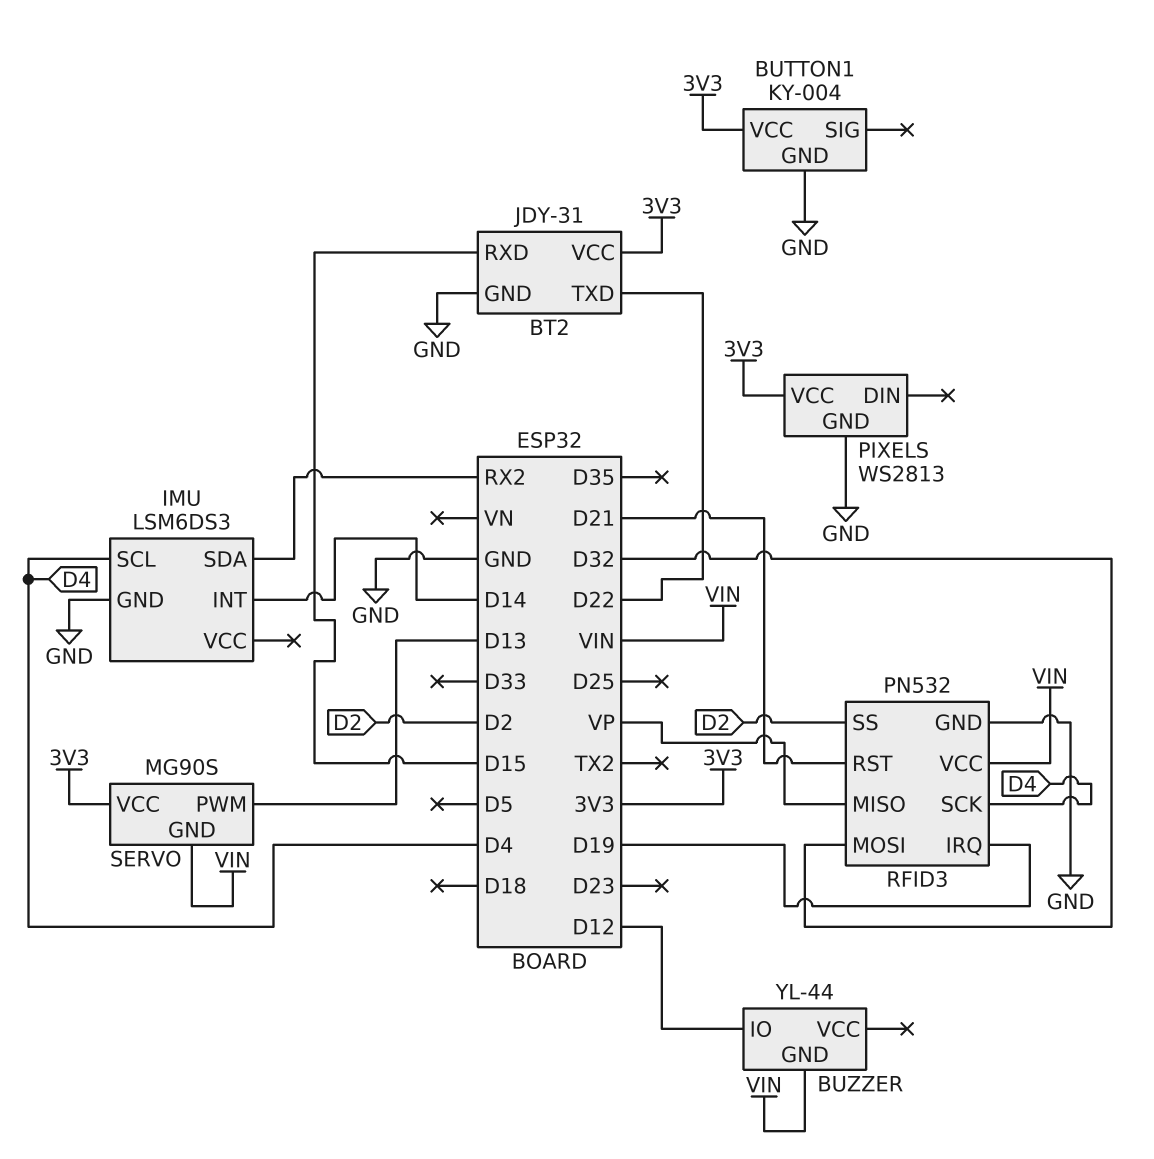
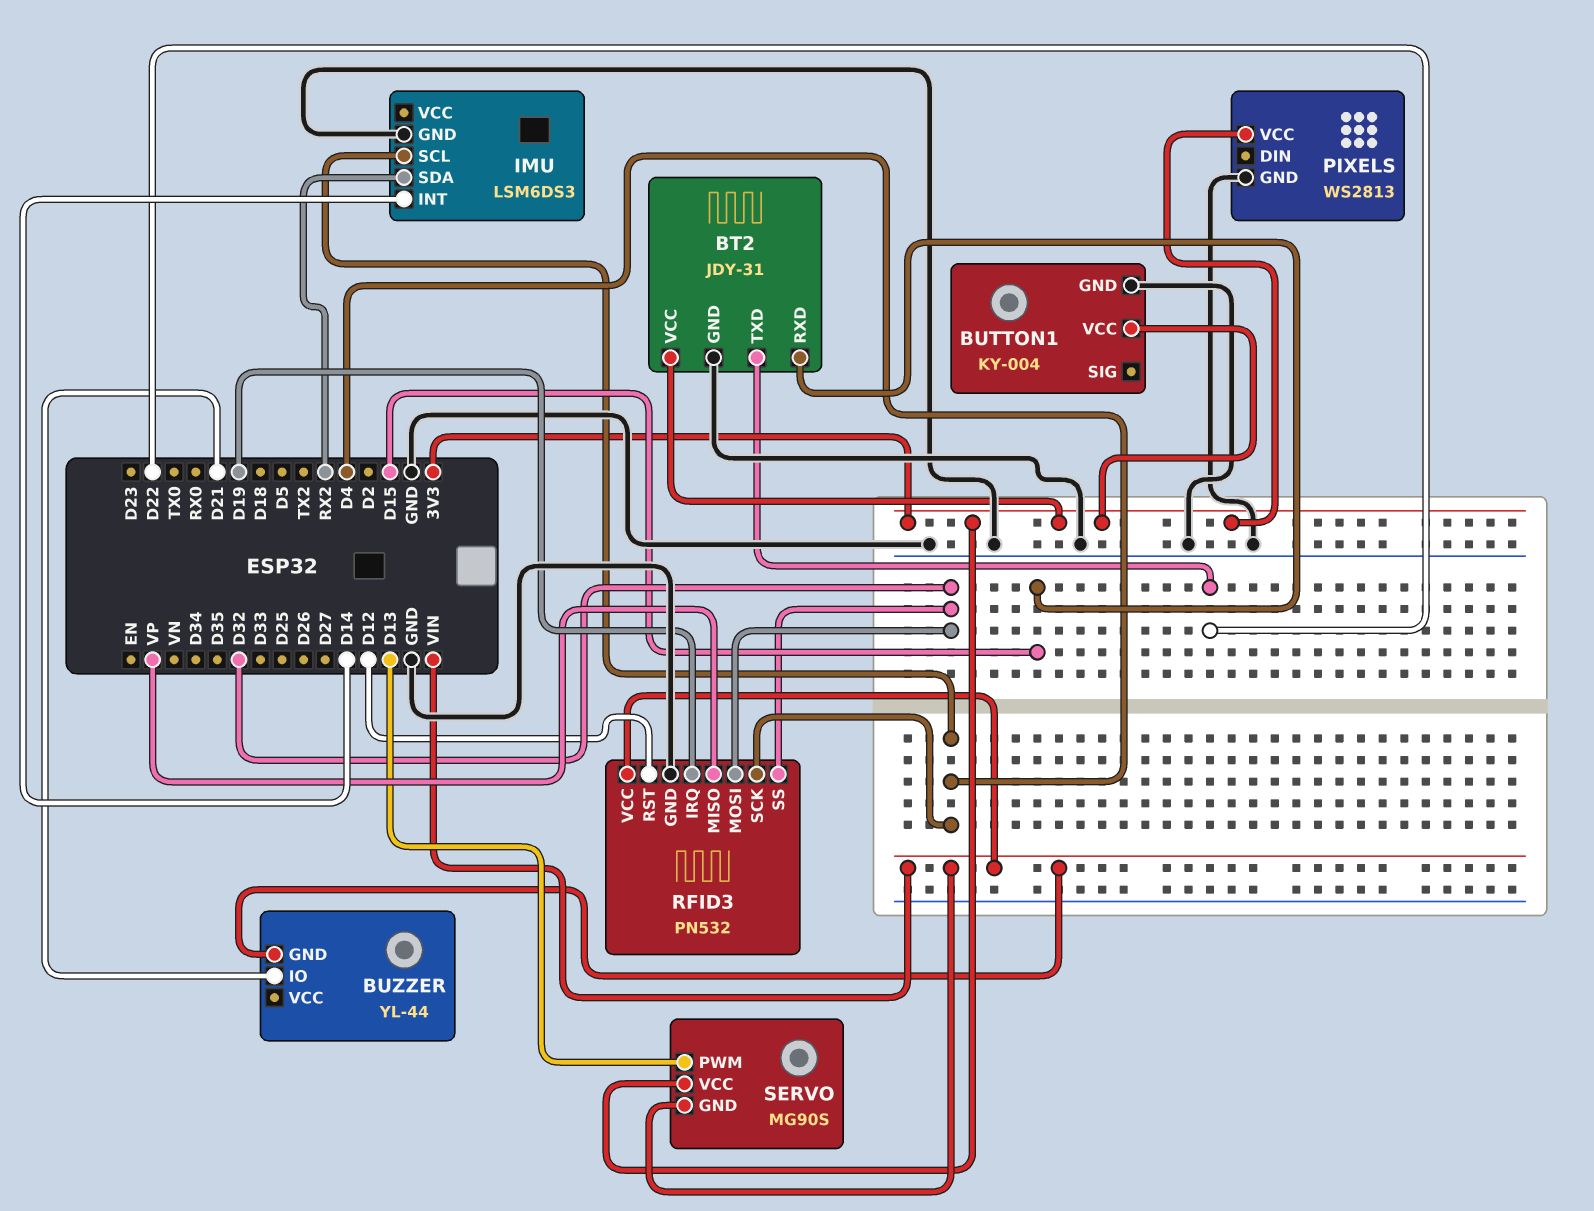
BUZZER pin IO: D12 -> D21
RFID3 pin RST: D21 -> D12
RFID3 pin SS: D2 -> D32

